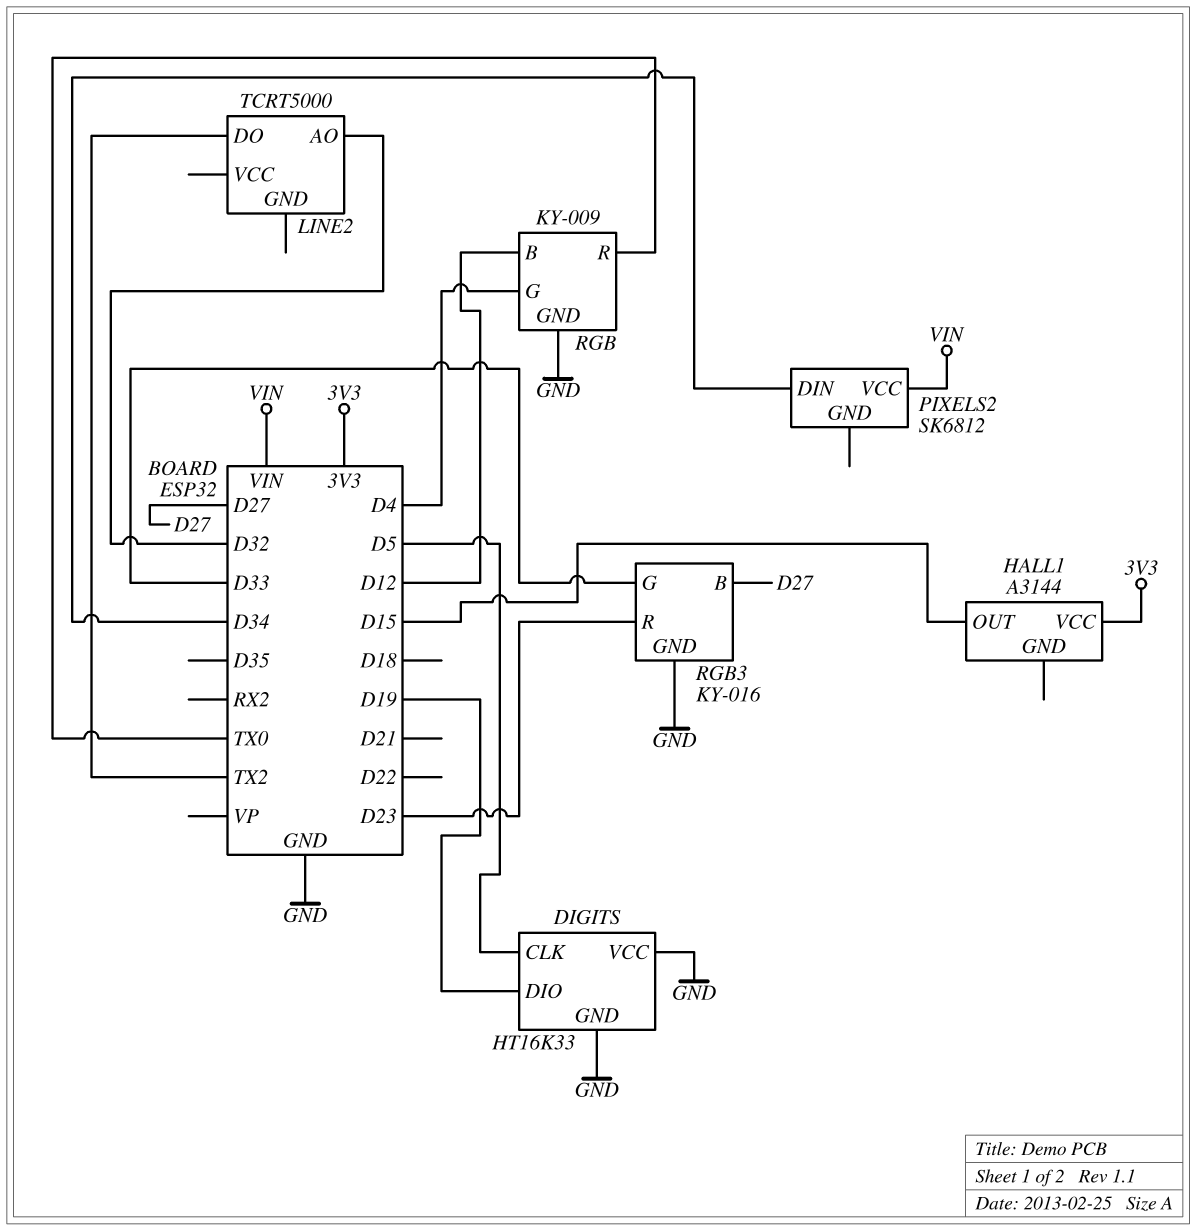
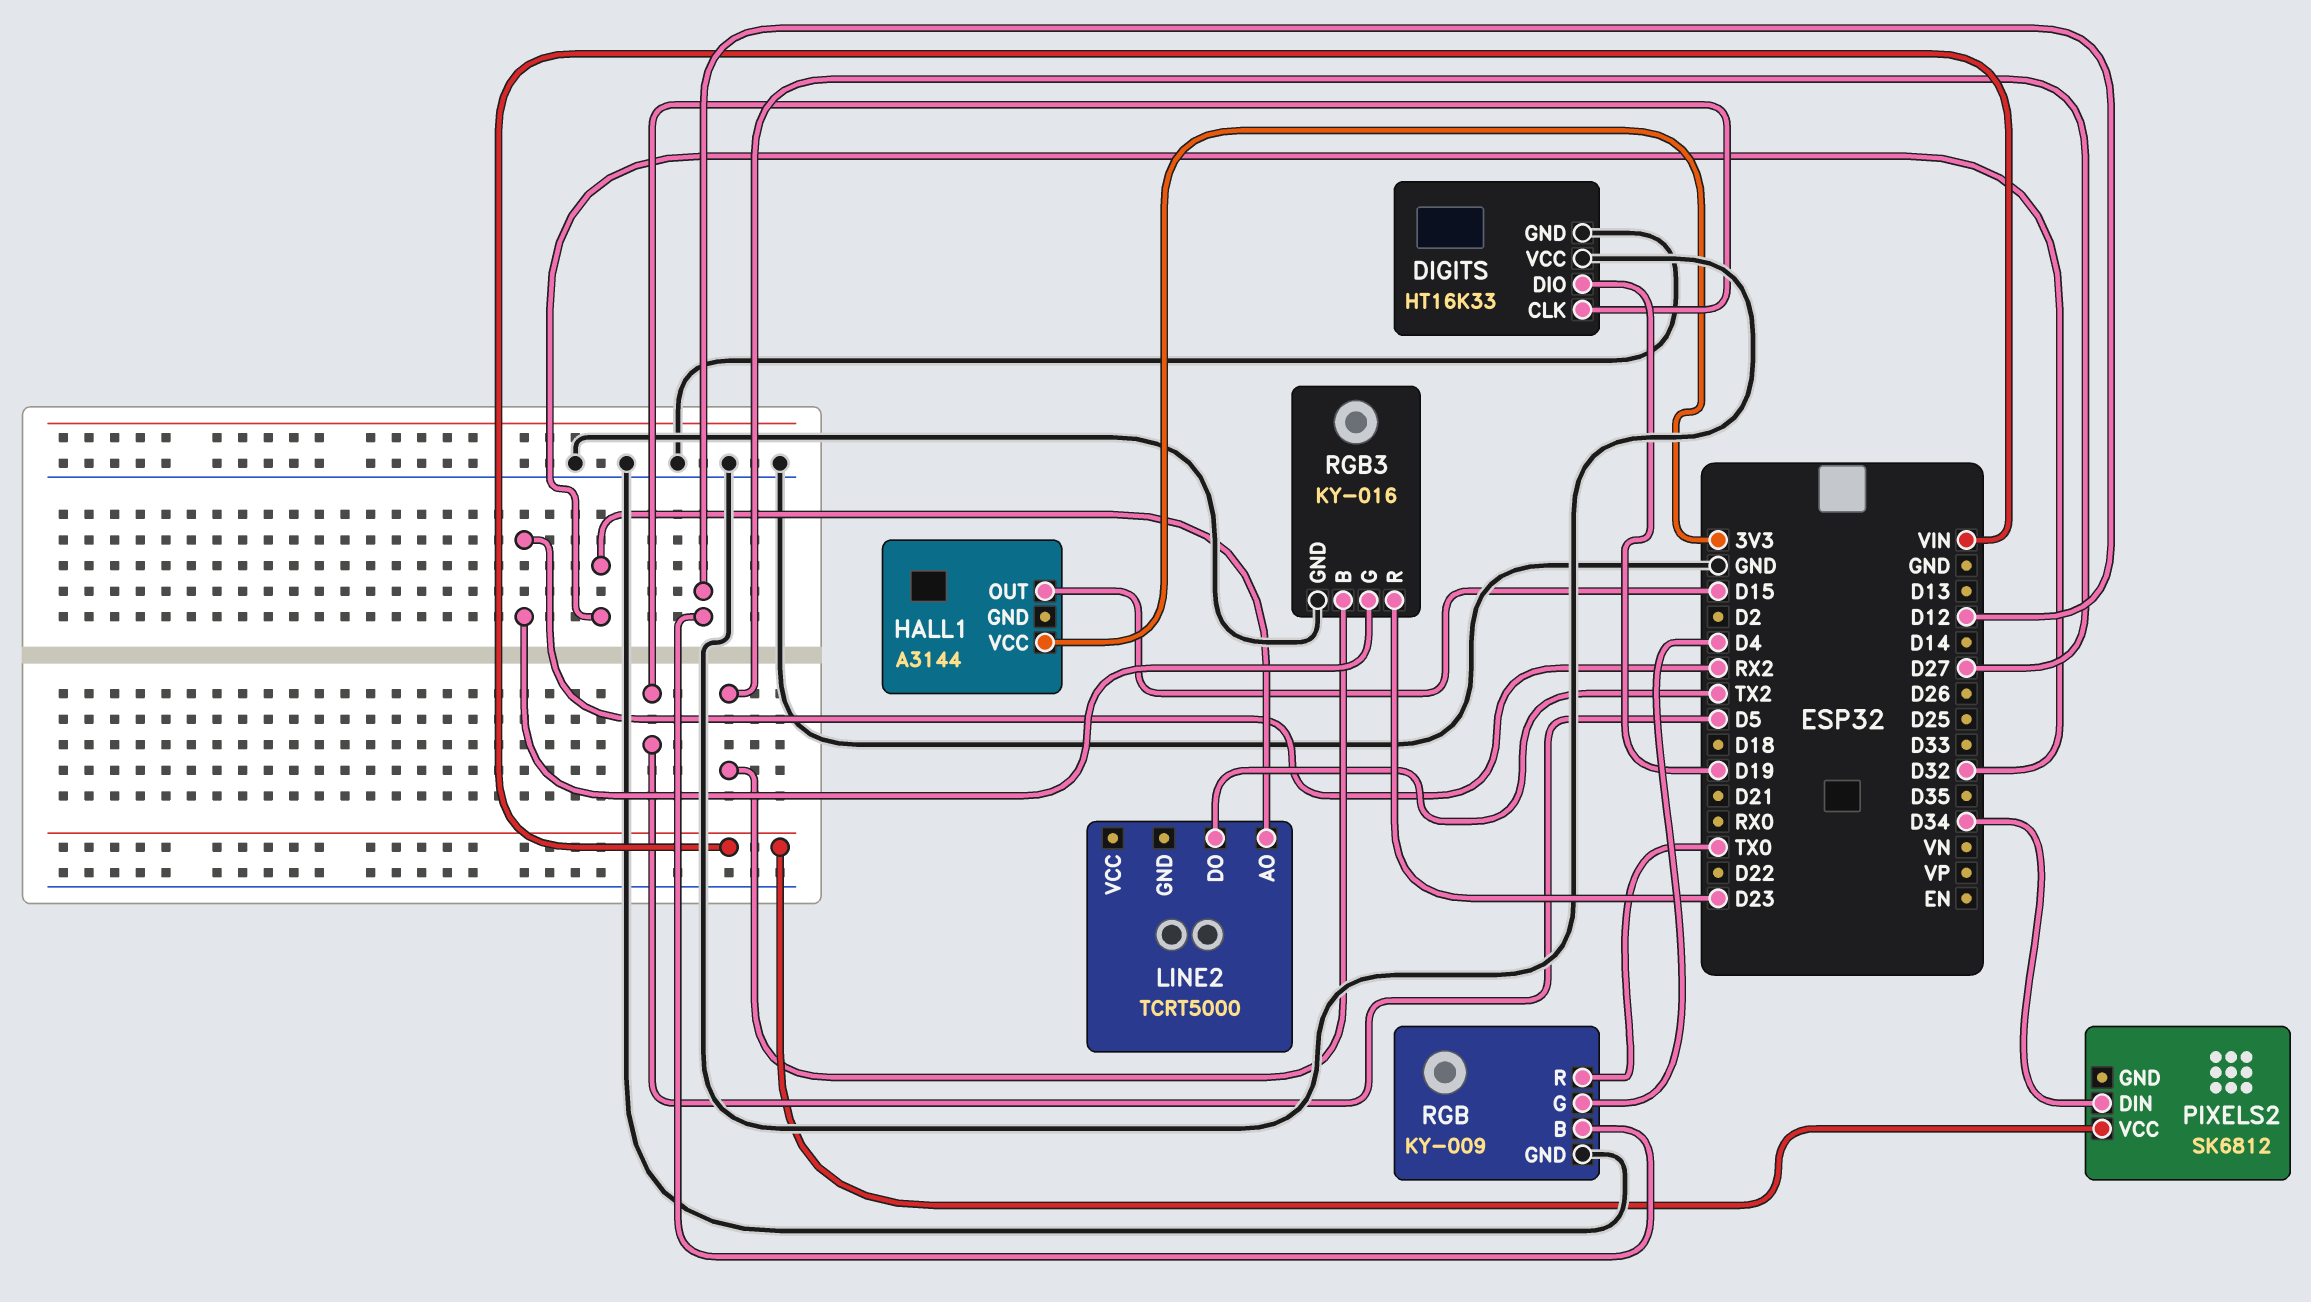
RGB3 pin G: D33 -> RX2

